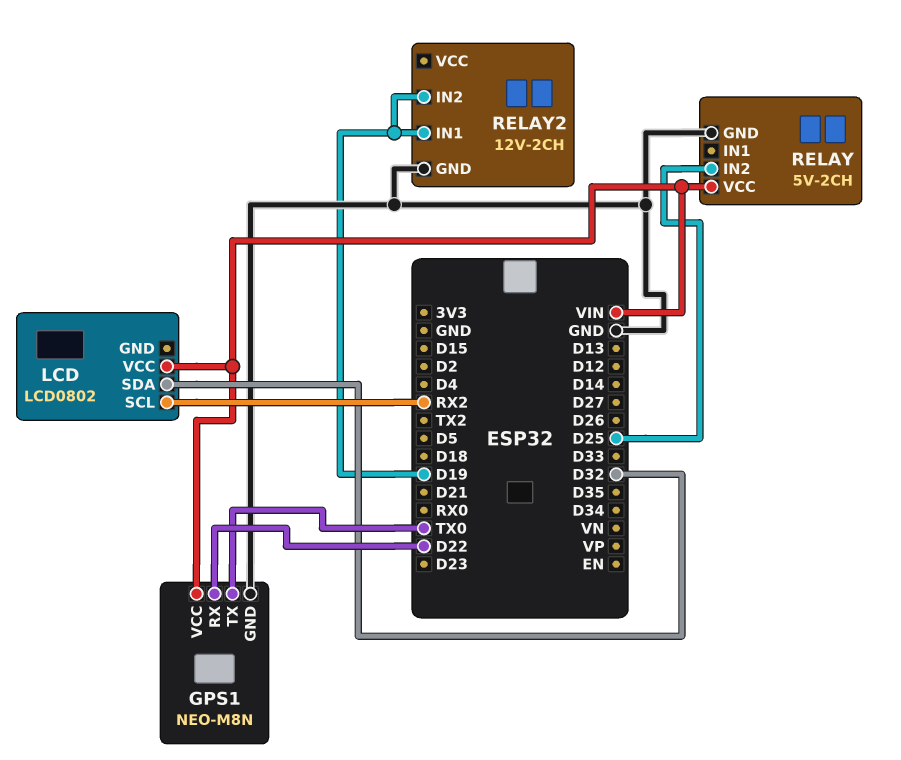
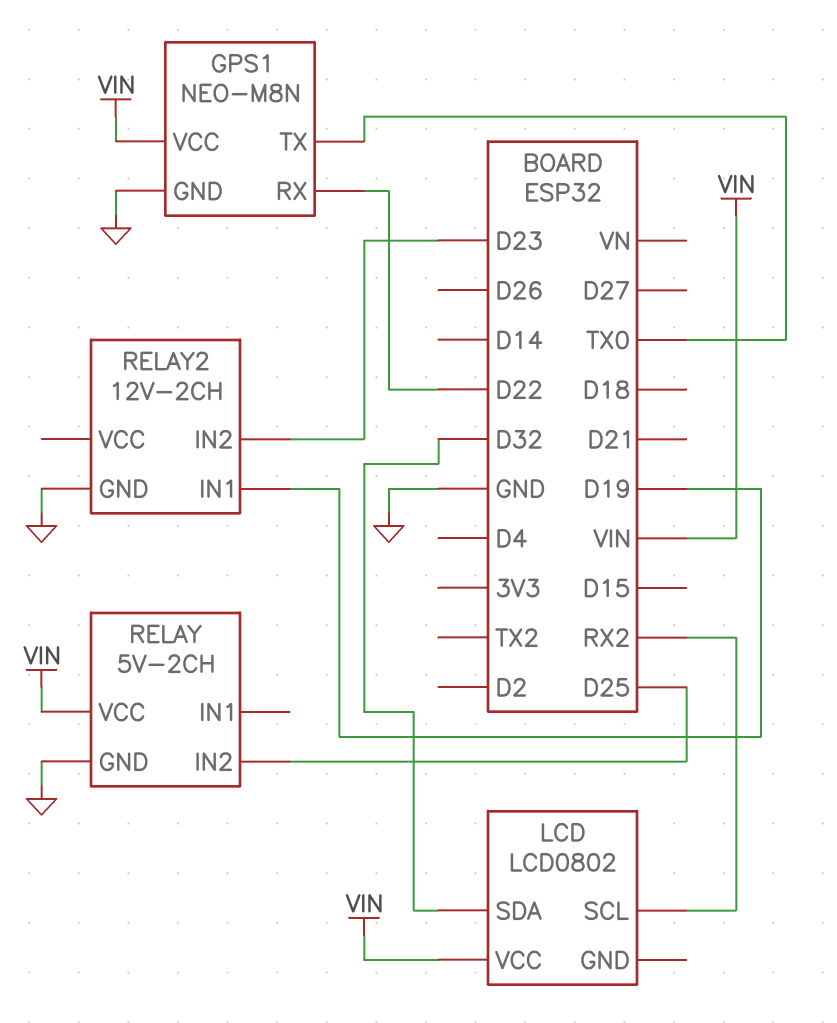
RELAY2 pin IN2: D19 -> D23

